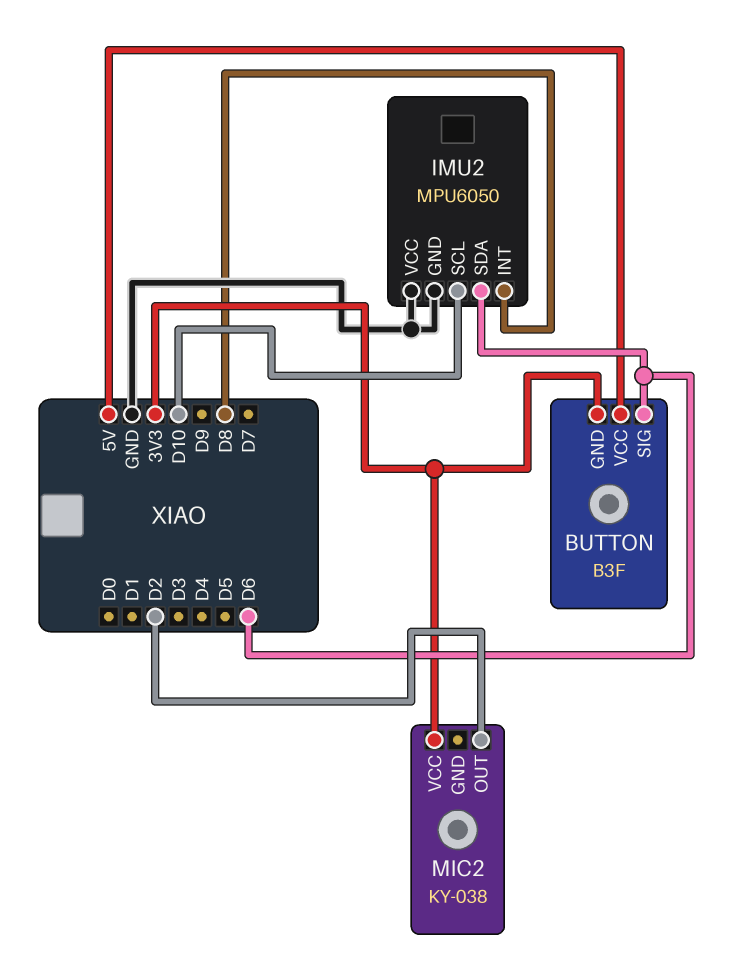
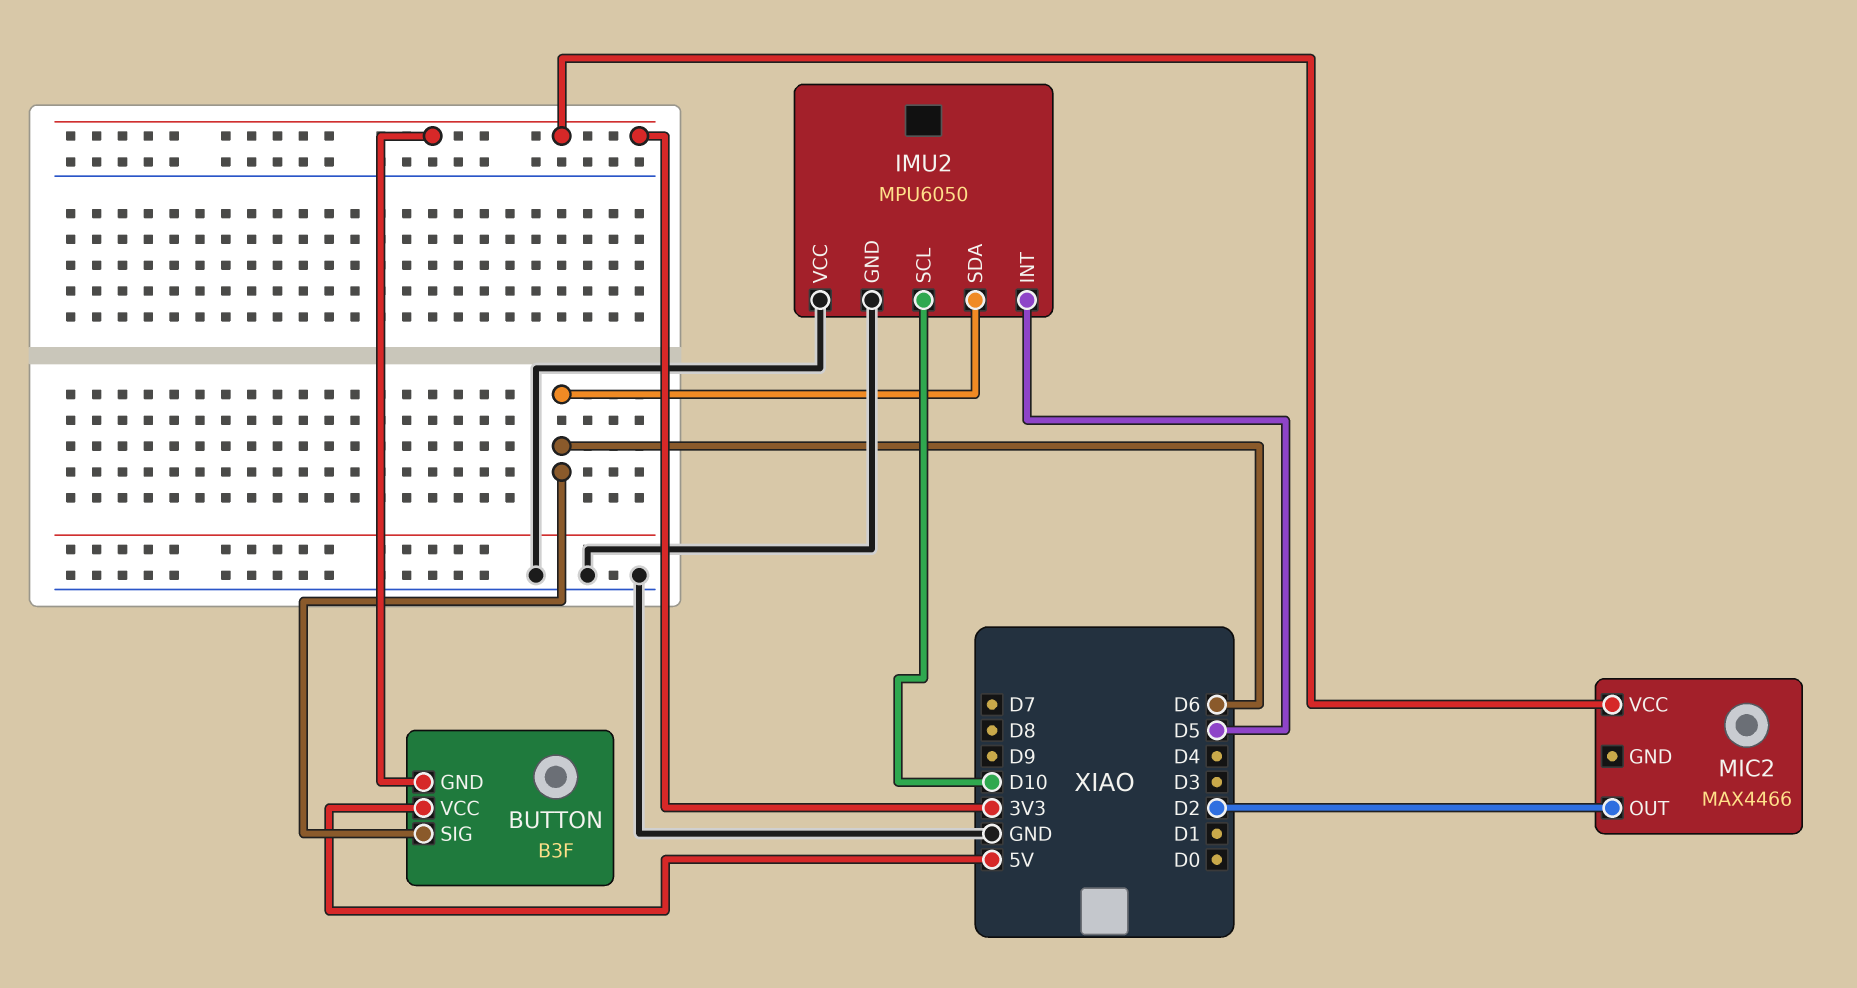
IMU2 pin INT: D8 -> D5
MIC2: KY-038 -> MAX4466

